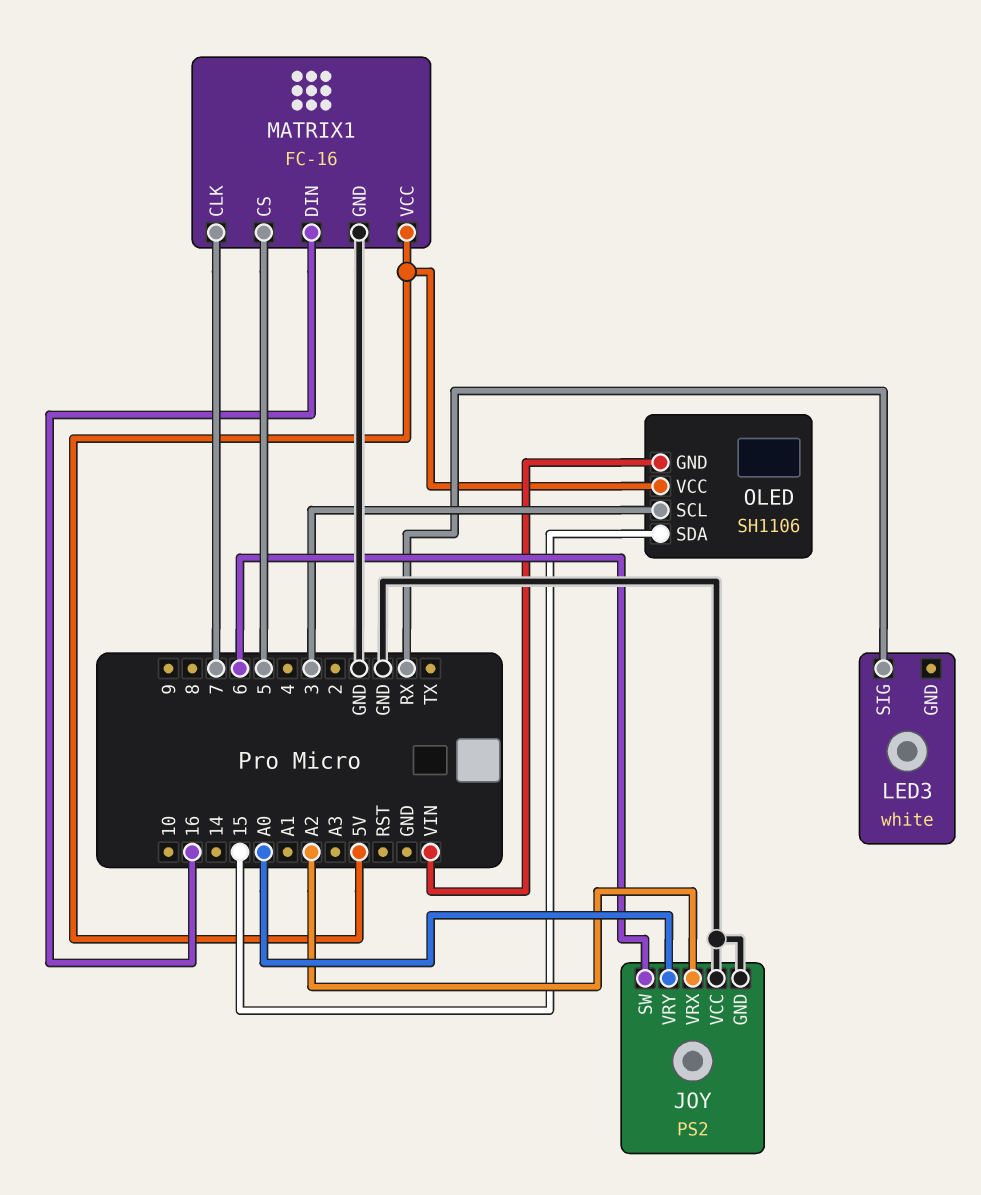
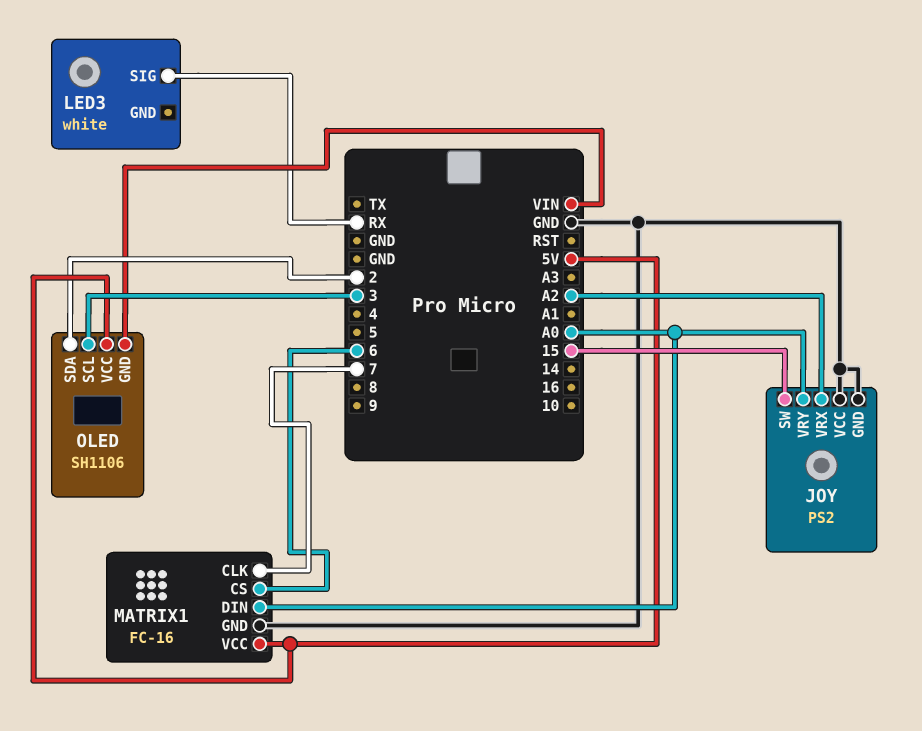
JOY pin SW: 6 -> 15
MATRIX1 pin CS: 5 -> 6
MATRIX1 pin DIN: 16 -> A0
OLED pin SDA: 15 -> 2

